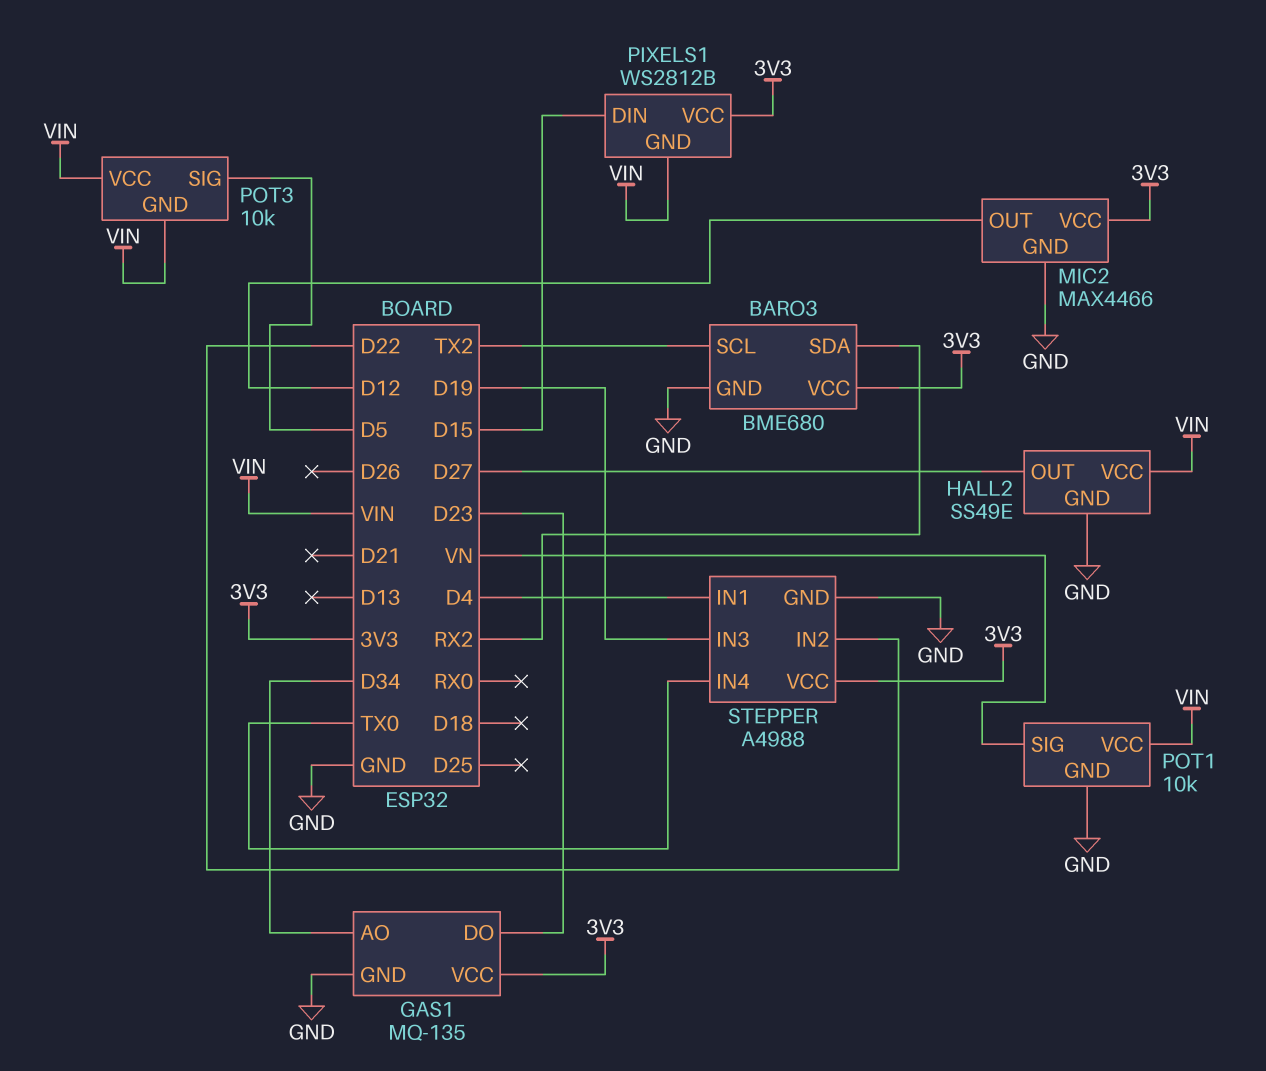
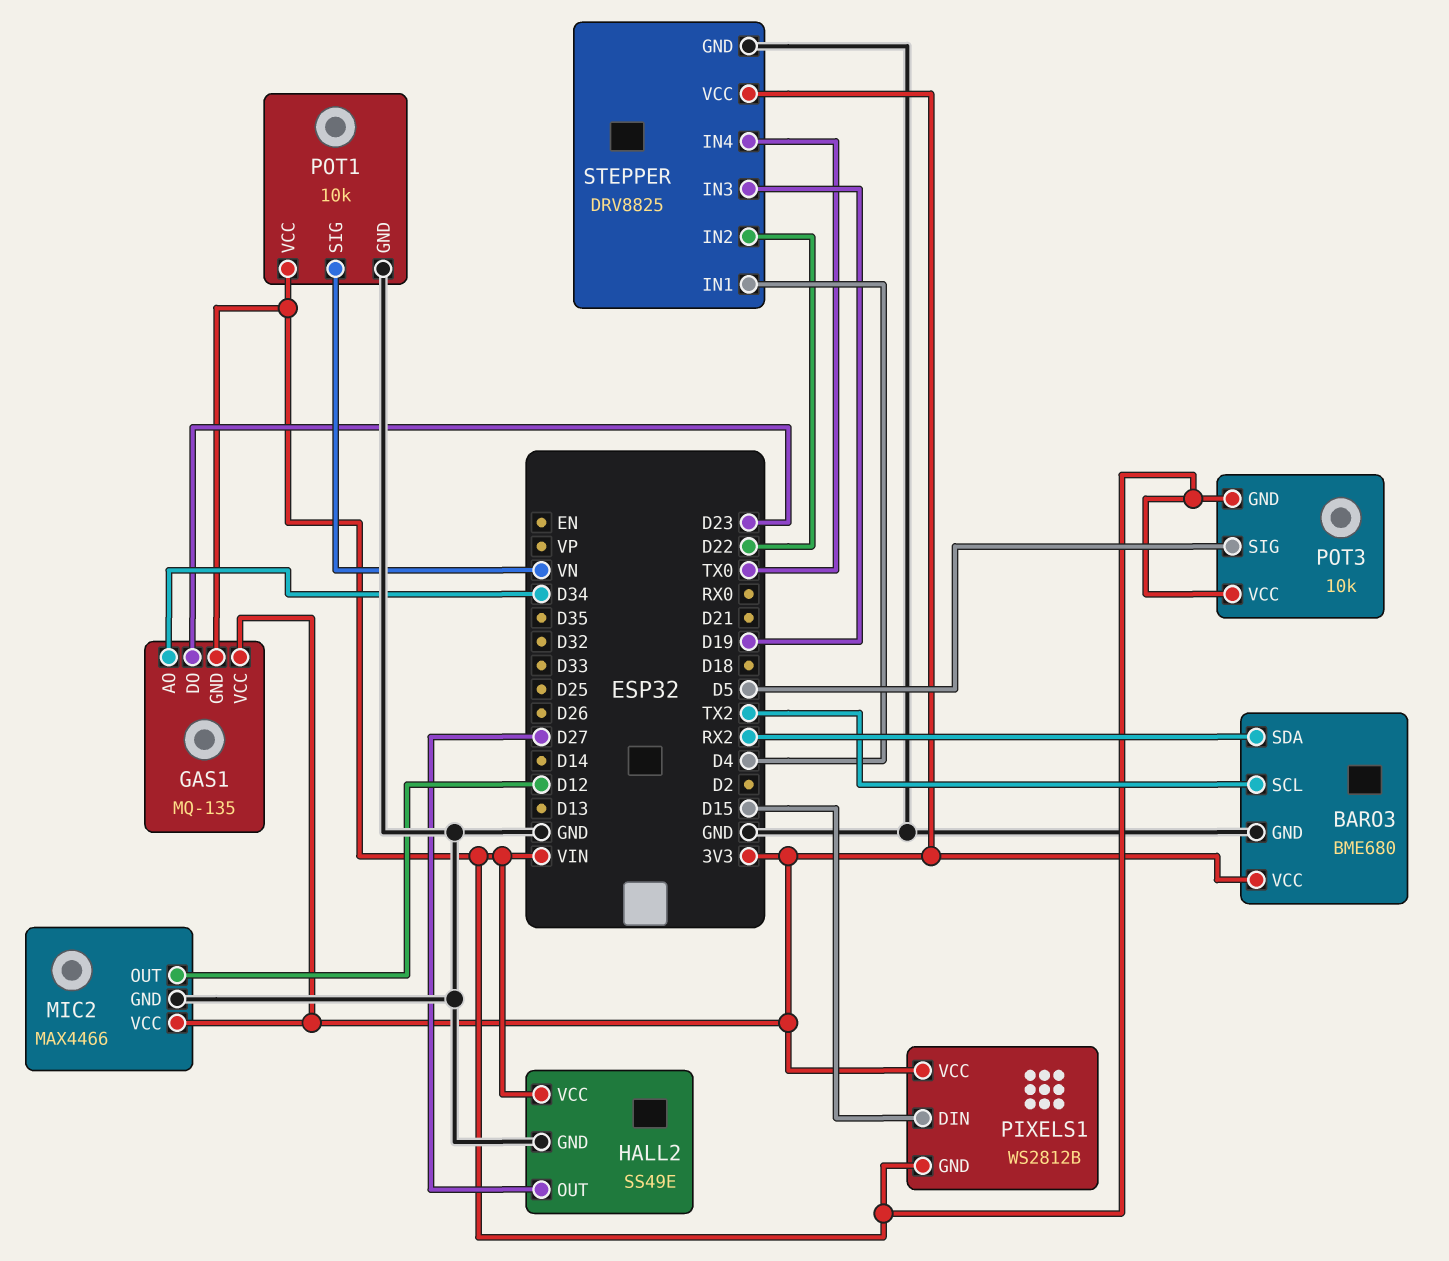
GAS1 pin GND: GND -> VIN
STEPPER: A4988 -> DRV8825

